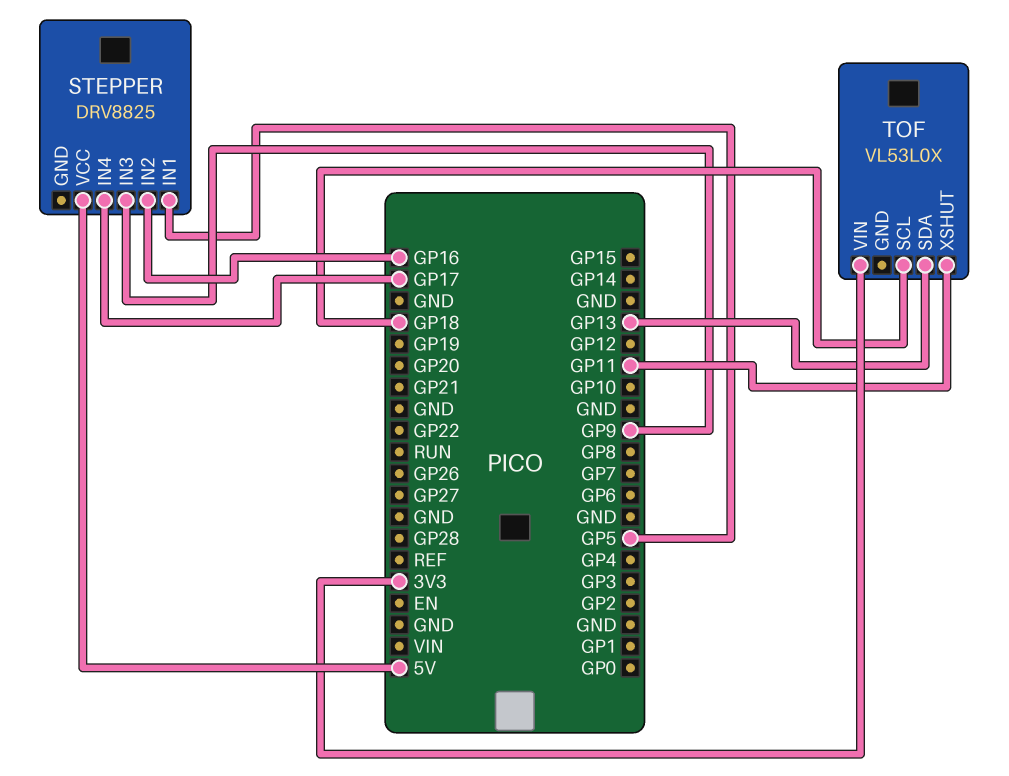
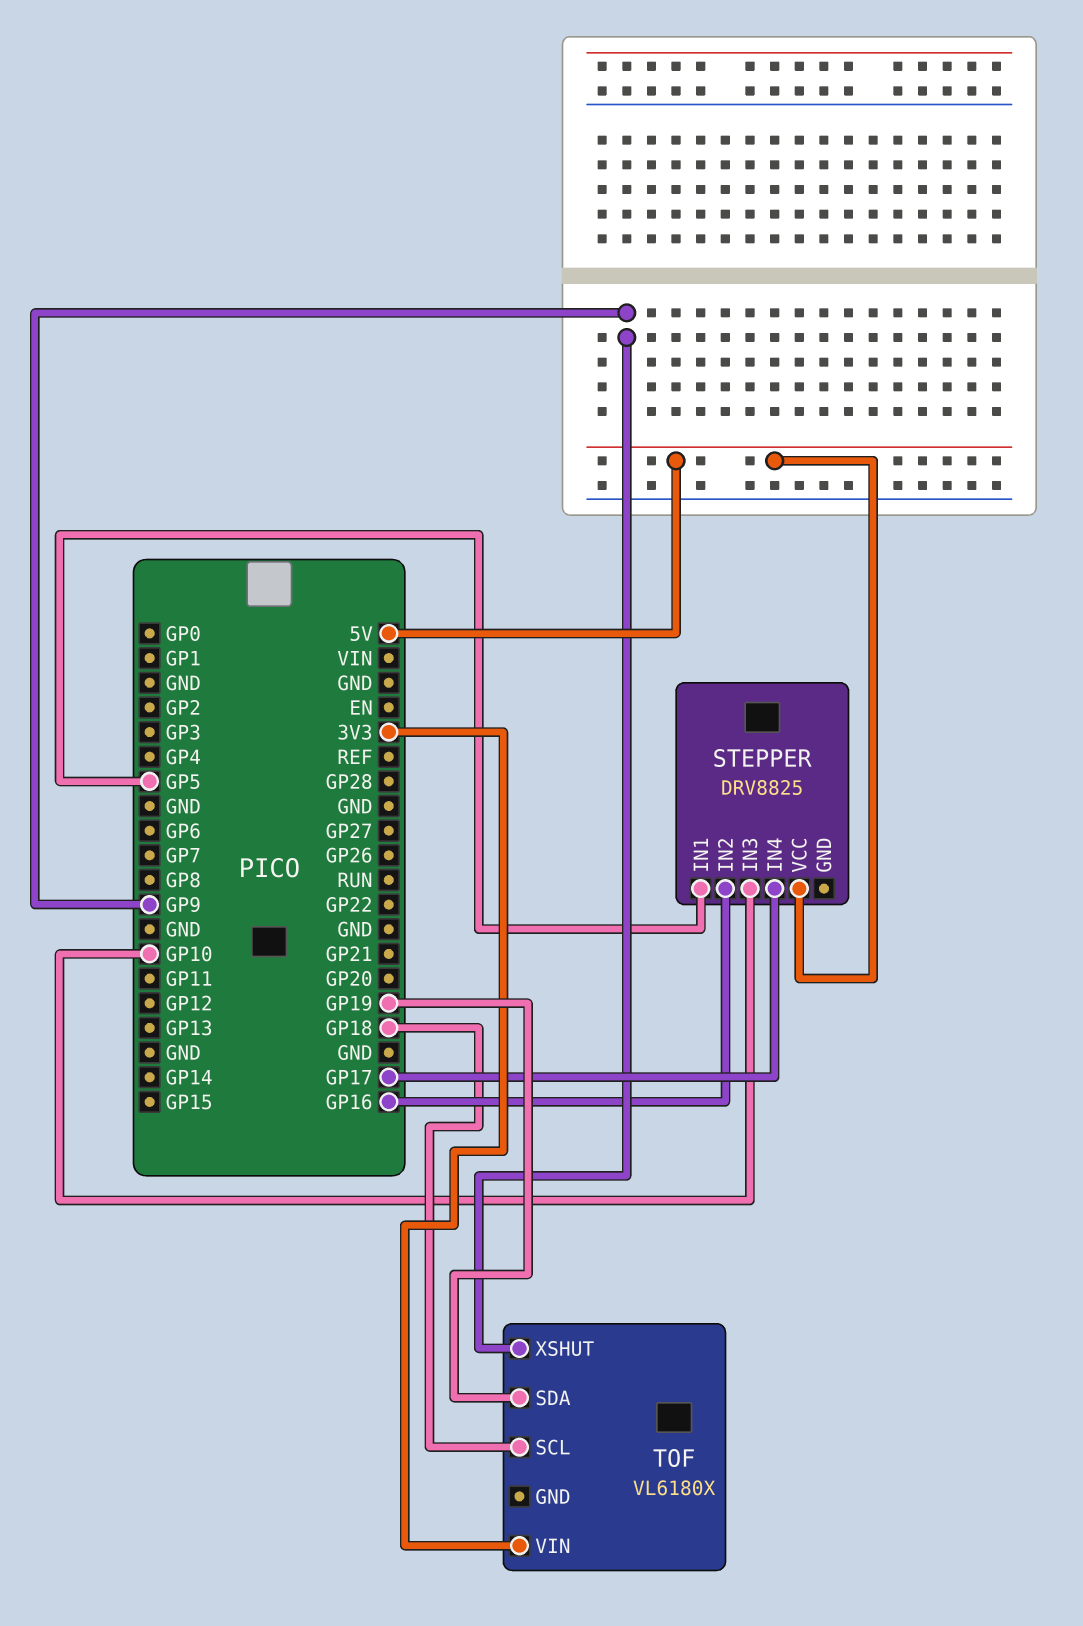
STEPPER pin IN3: GP9 -> GP10
TOF: VL53L0X -> VL6180X
TOF pin SDA: GP13 -> GP19
TOF pin XSHUT: GP11 -> GP9

